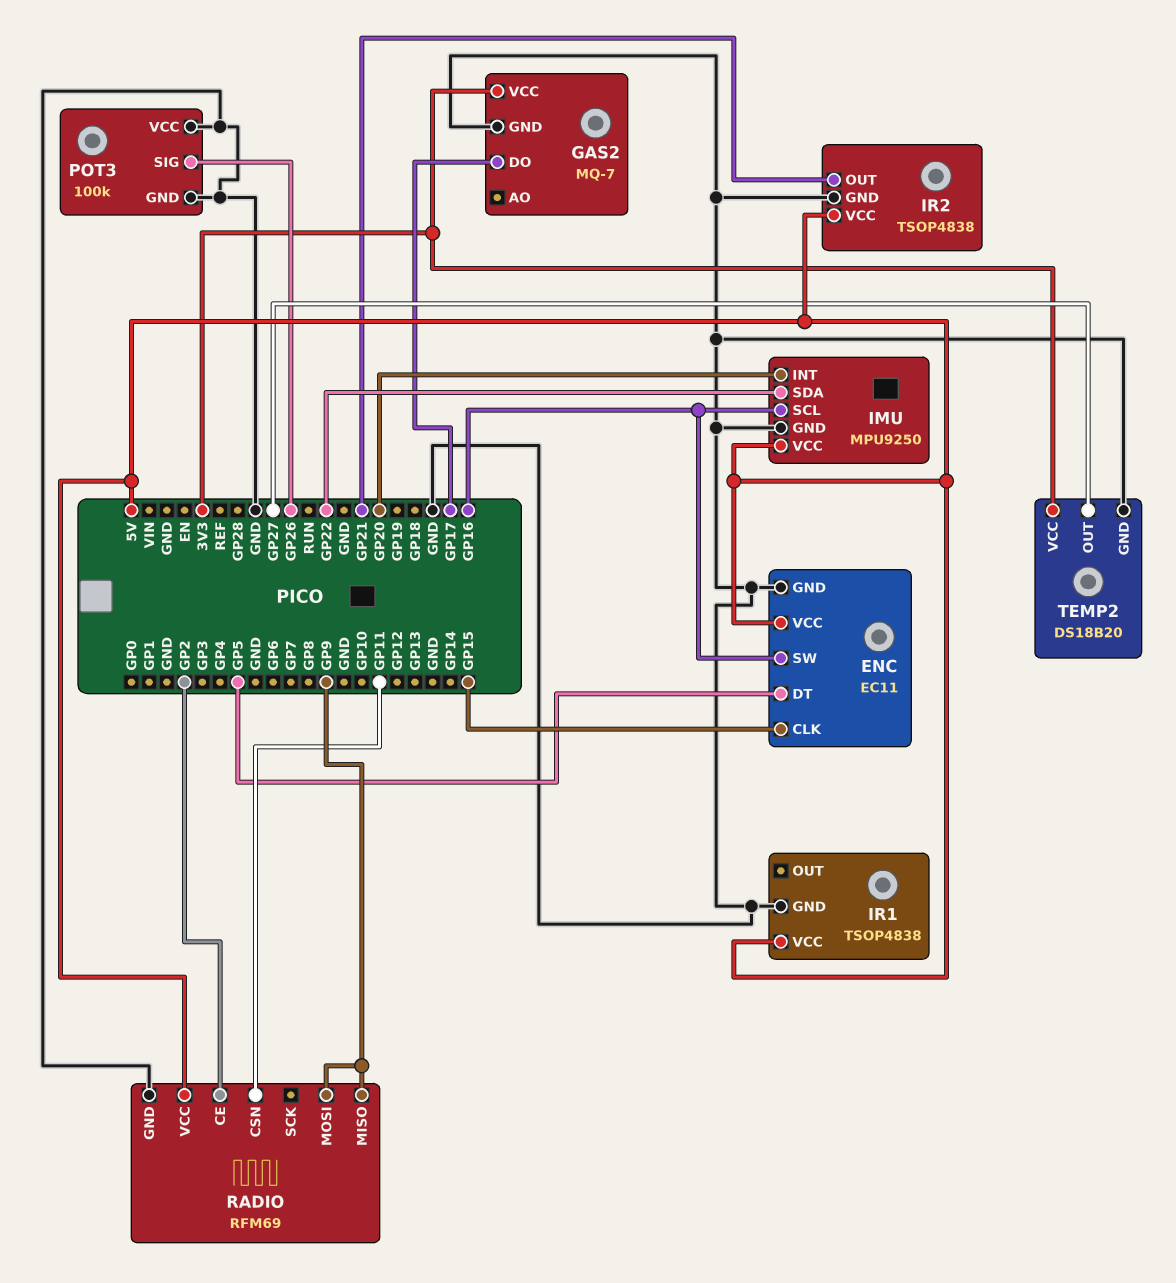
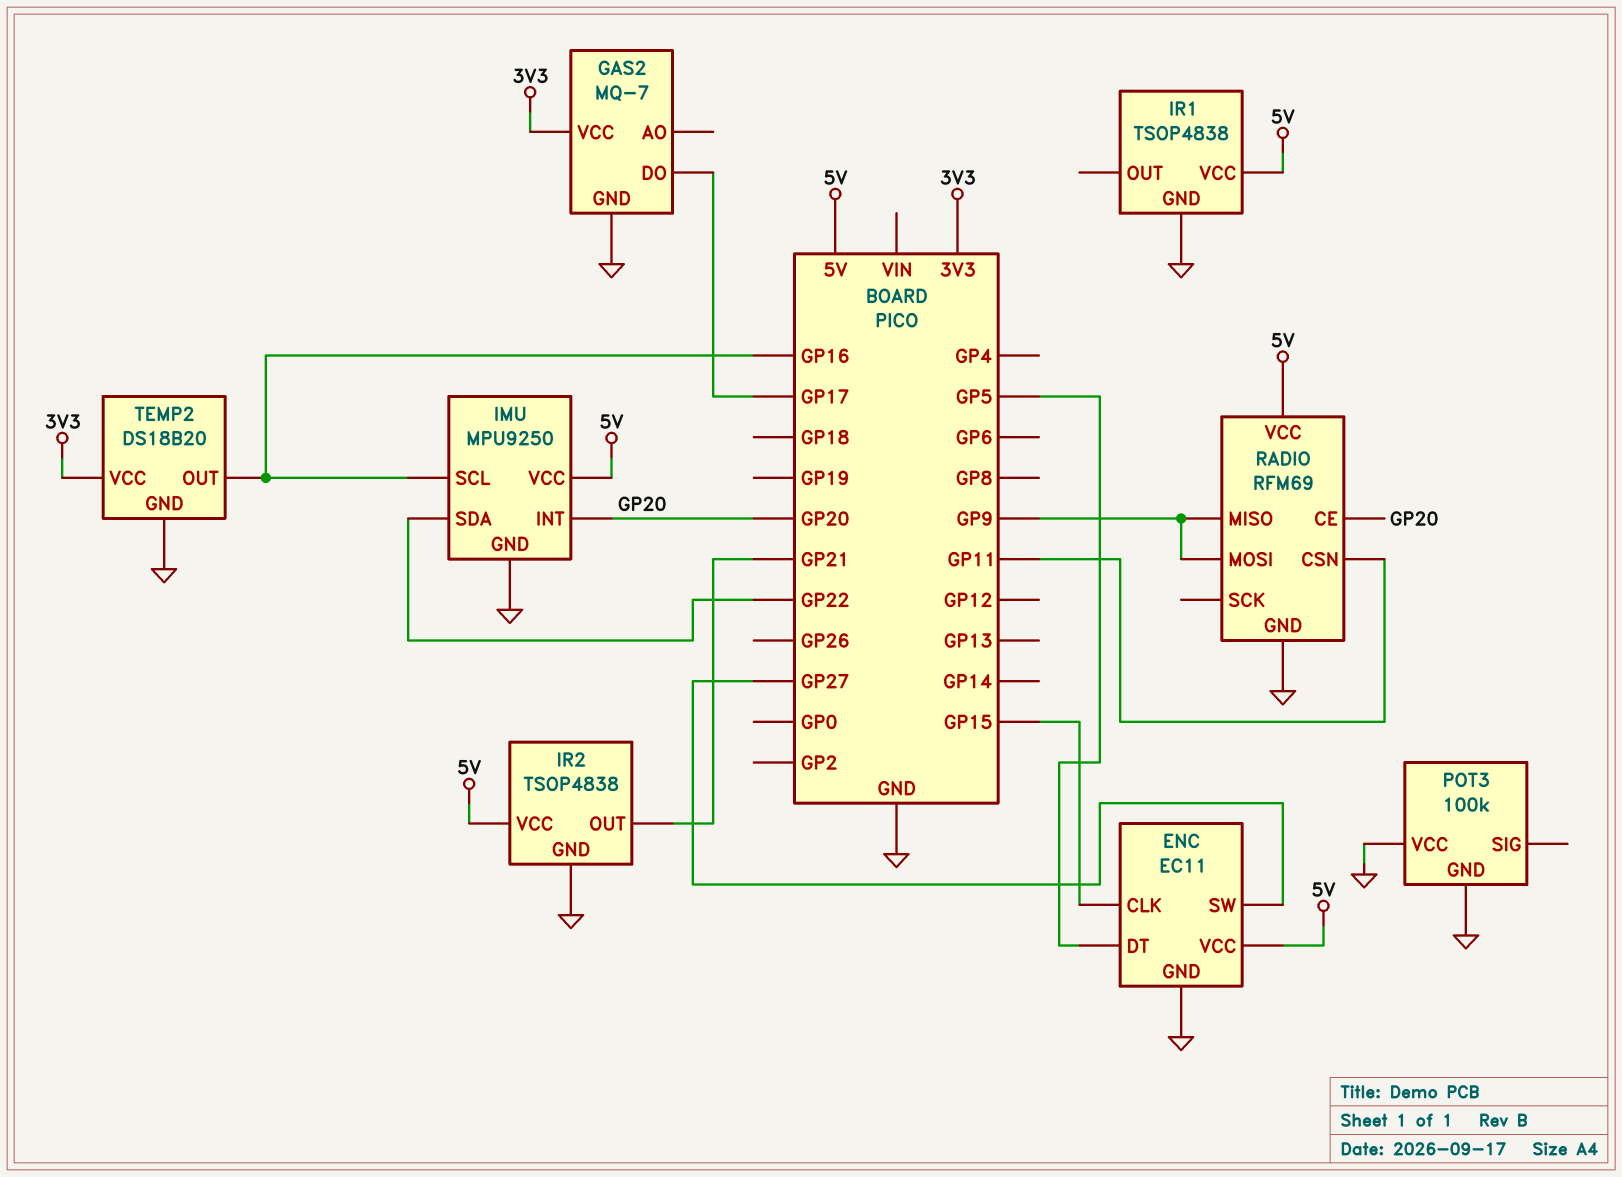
ENC pin SW: GP16 -> GP27
POT3 pin SIG: GP26 -> none
RADIO pin CE: GP2 -> GP20
TEMP2 pin OUT: GP27 -> GP16

